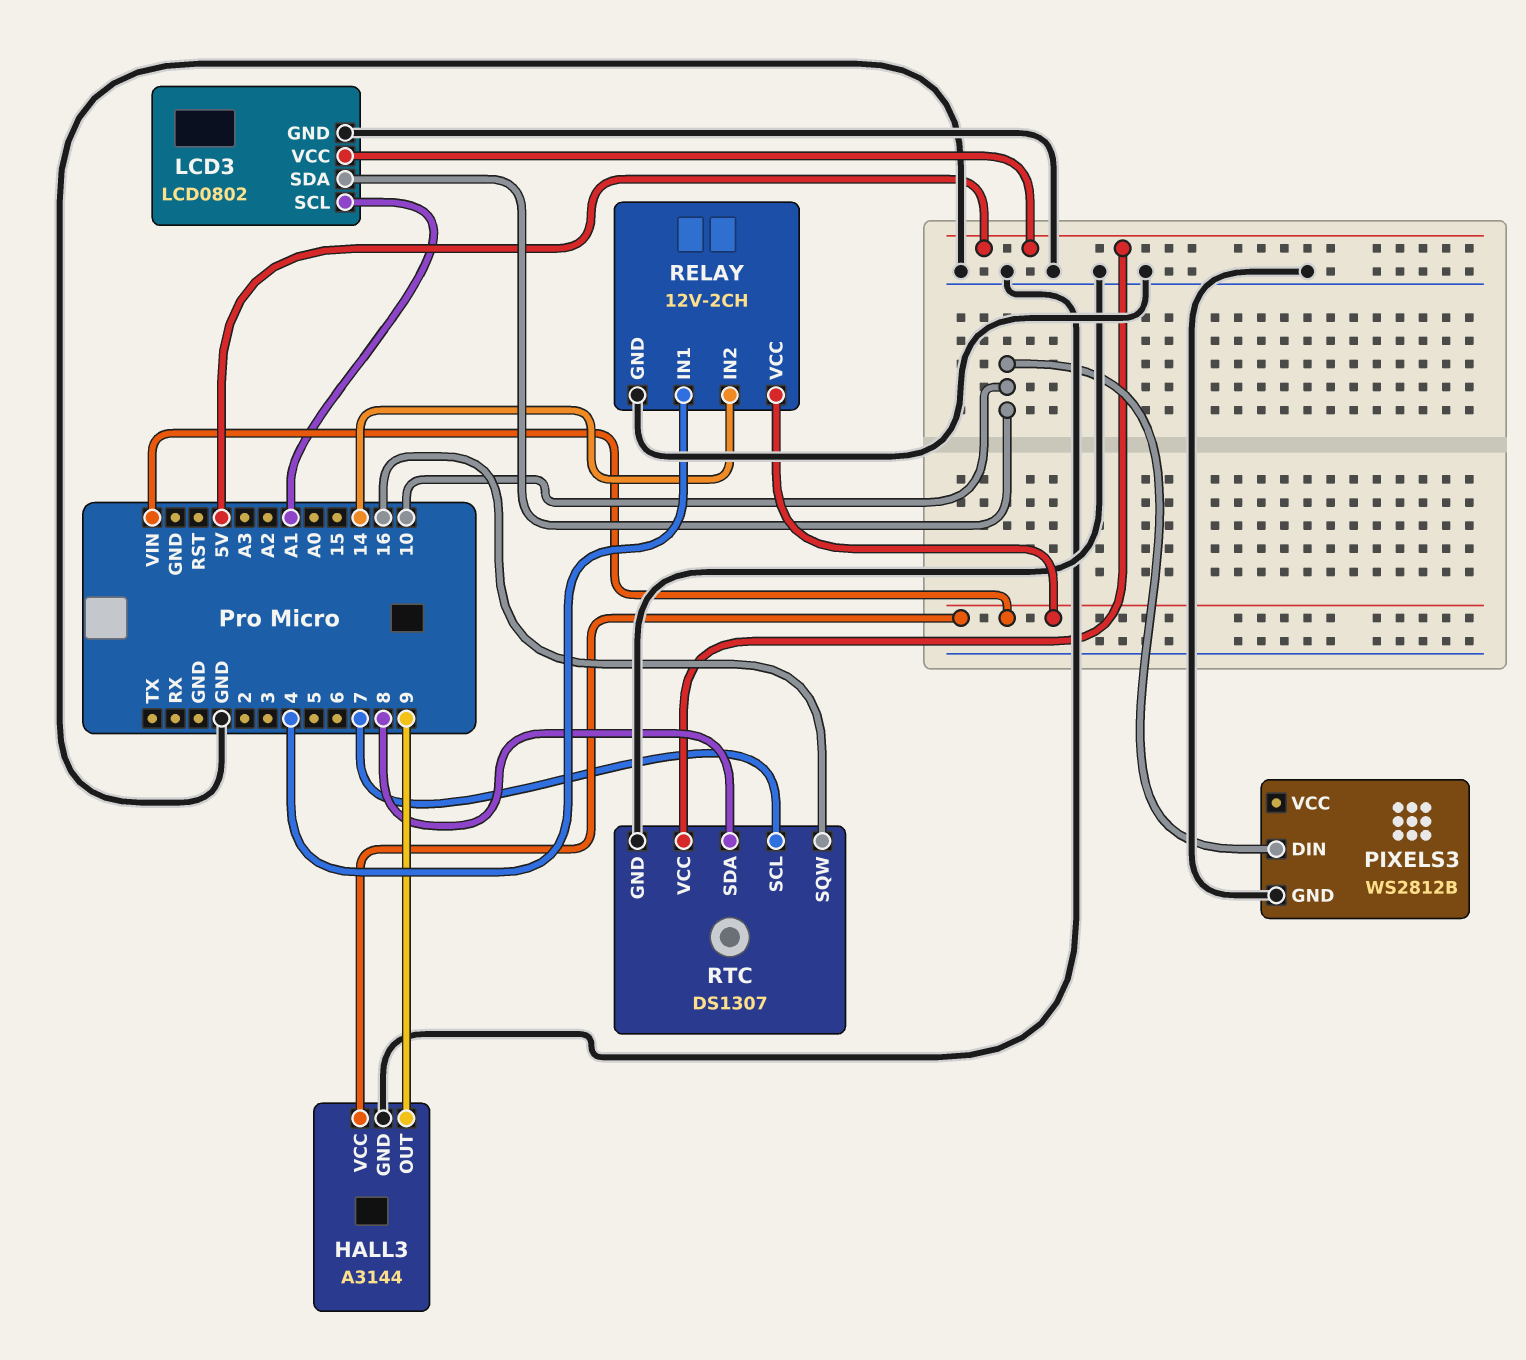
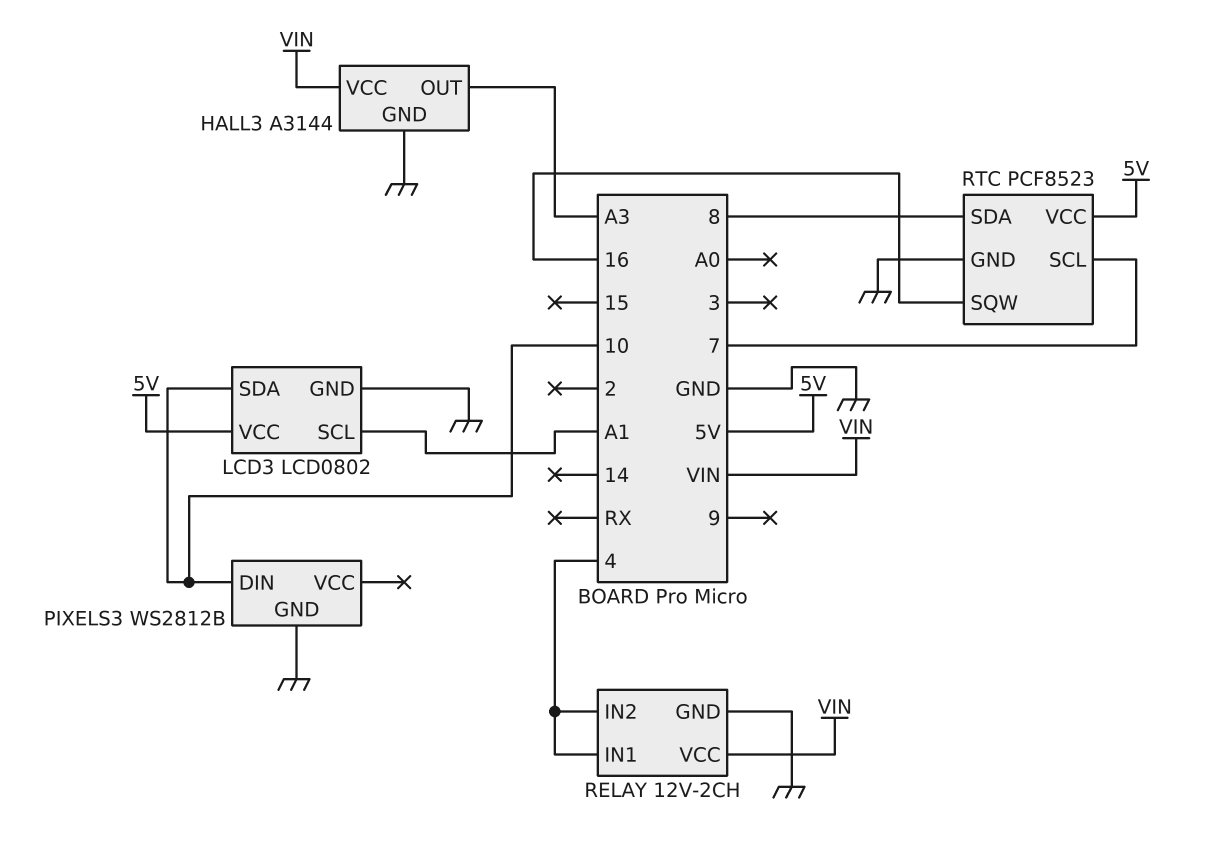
HALL3 pin OUT: 9 -> A3
RELAY pin IN2: 14 -> 4
RTC: DS1307 -> PCF8523

